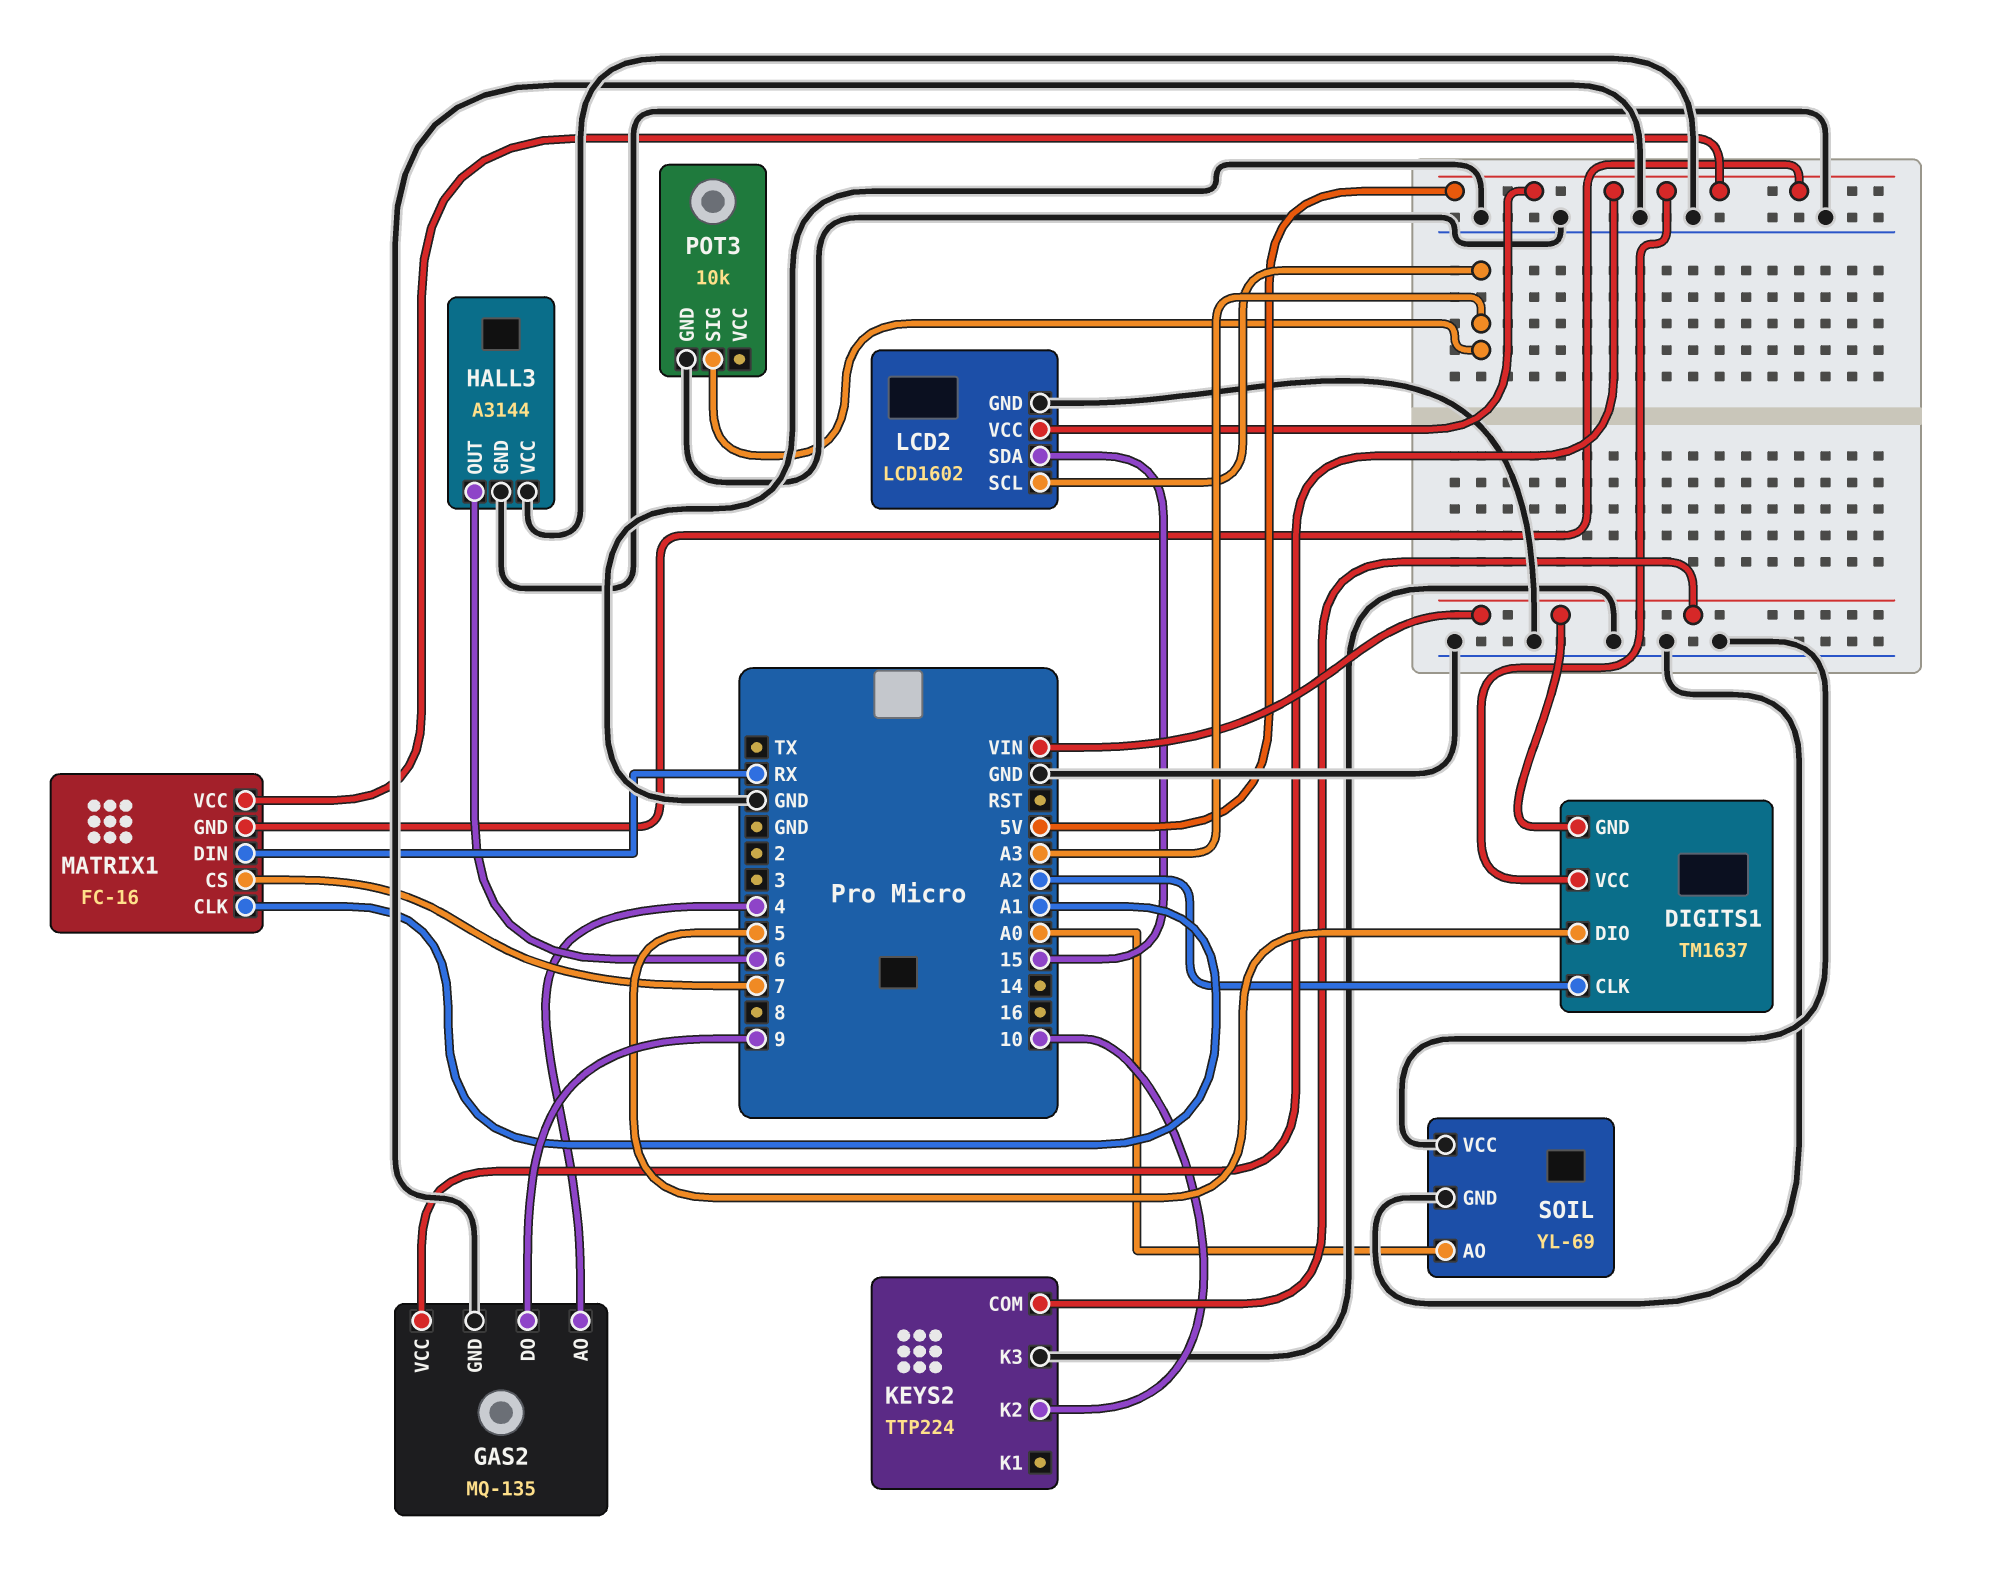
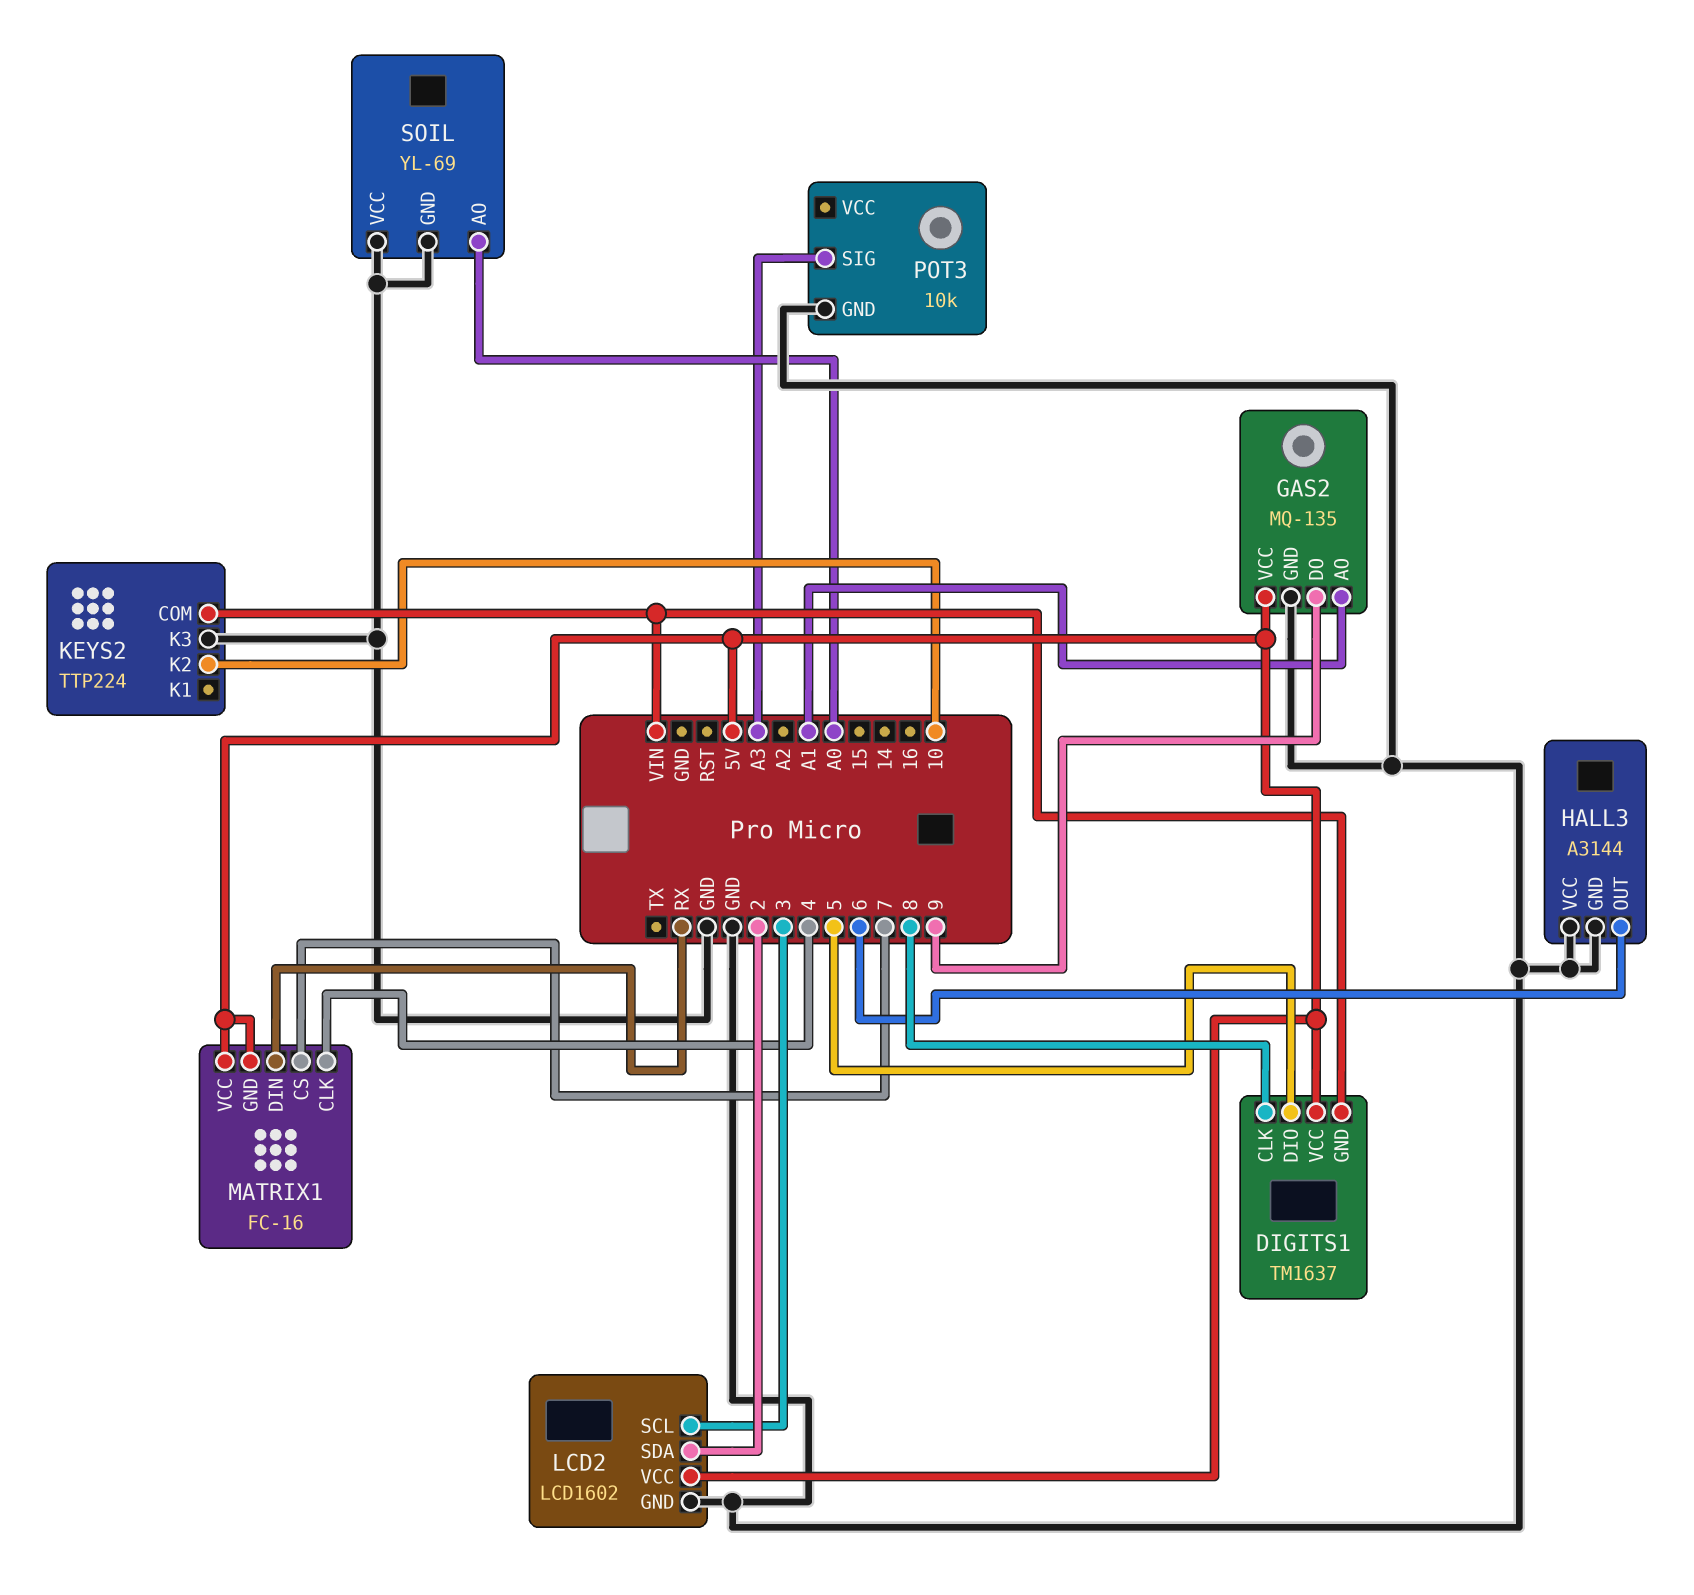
DIGITS1 pin CLK: A2 -> 8
GAS2 pin AO: 4 -> A1
LCD2 pin SCL: A3 -> 3
LCD2 pin SDA: 15 -> 2
MATRIX1 pin CLK: A1 -> 4

